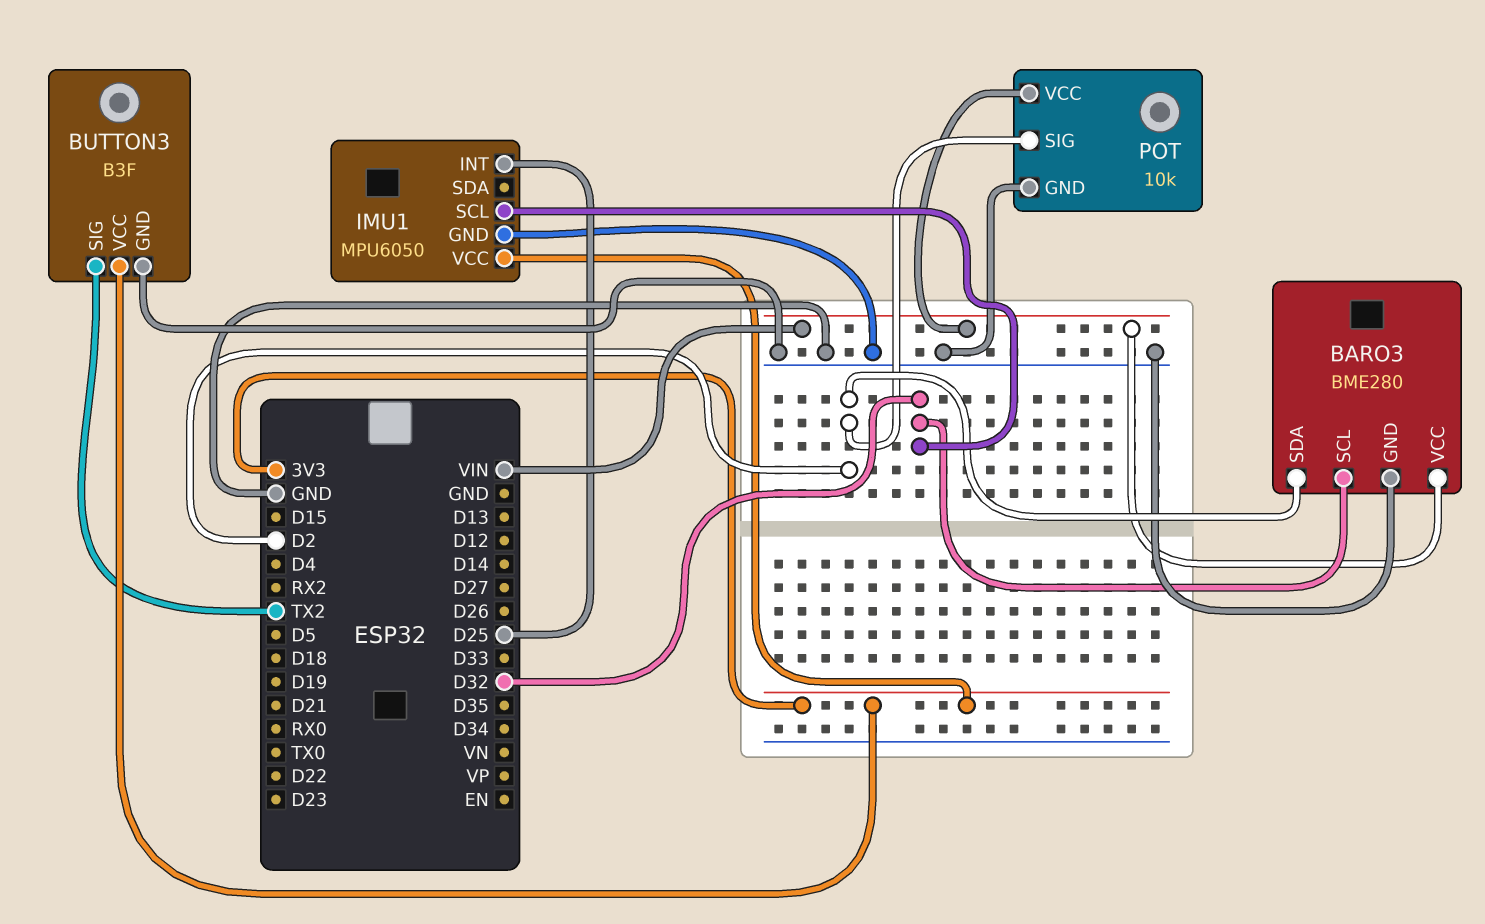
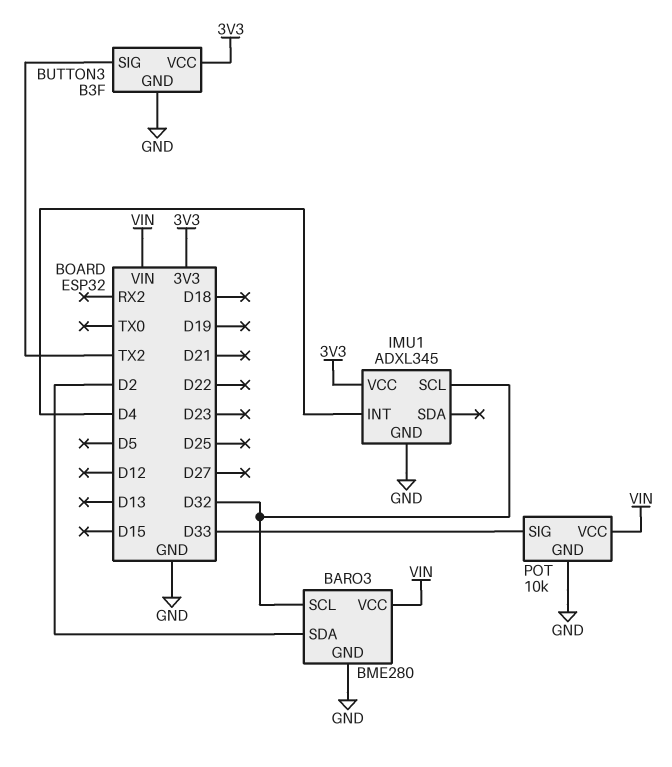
IMU1: MPU6050 -> ADXL345
IMU1 pin INT: D25 -> D4
POT pin SIG: D2 -> D33

